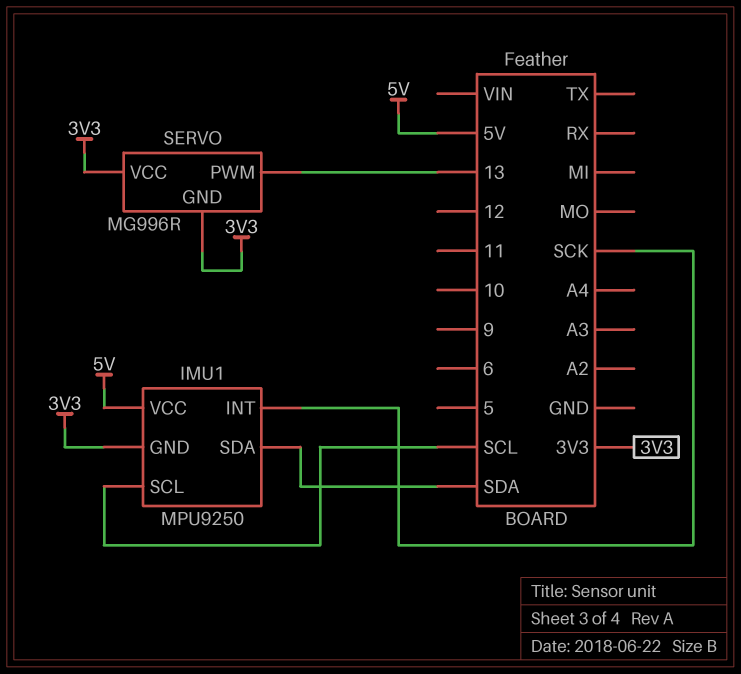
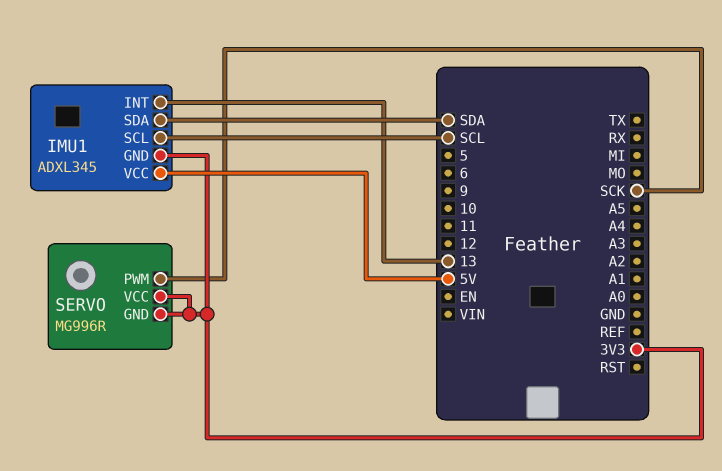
IMU1: MPU9250 -> ADXL345
IMU1 pin INT: SCK -> 13
SERVO pin PWM: 13 -> SCK

